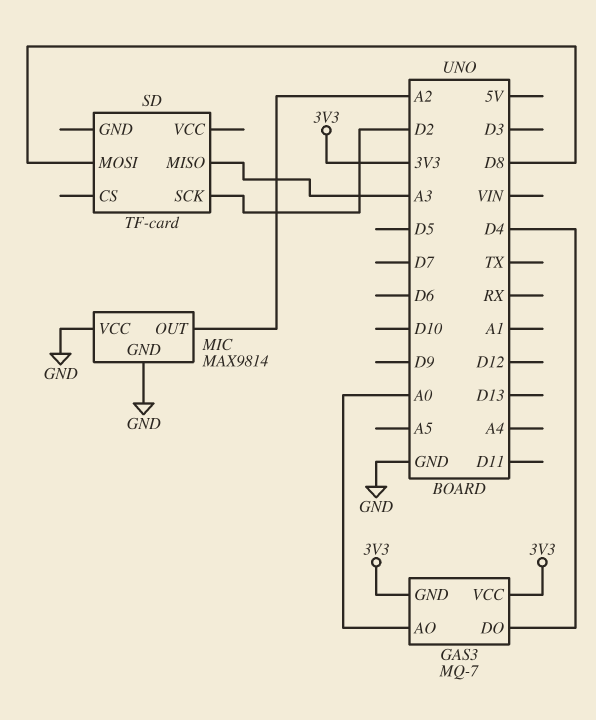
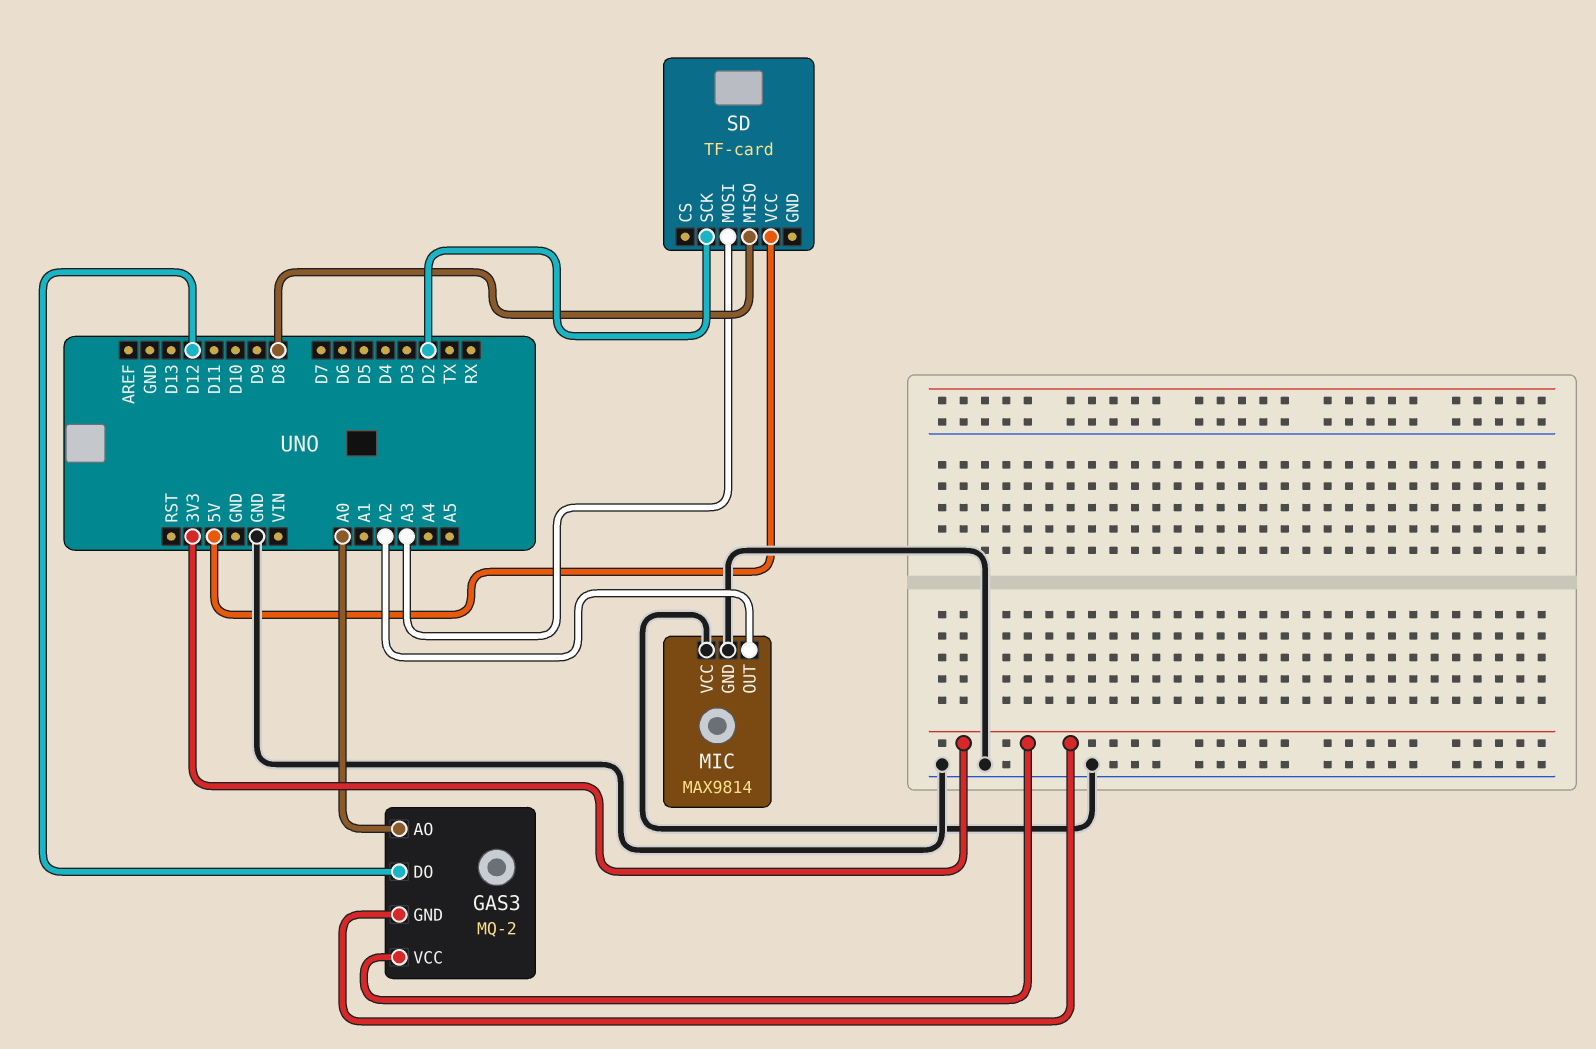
GAS3: MQ-7 -> MQ-2
GAS3 pin DO: D4 -> D12
SD pin MISO: A3 -> D8
SD pin MOSI: D8 -> A3
SD pin VCC: none -> 5V

